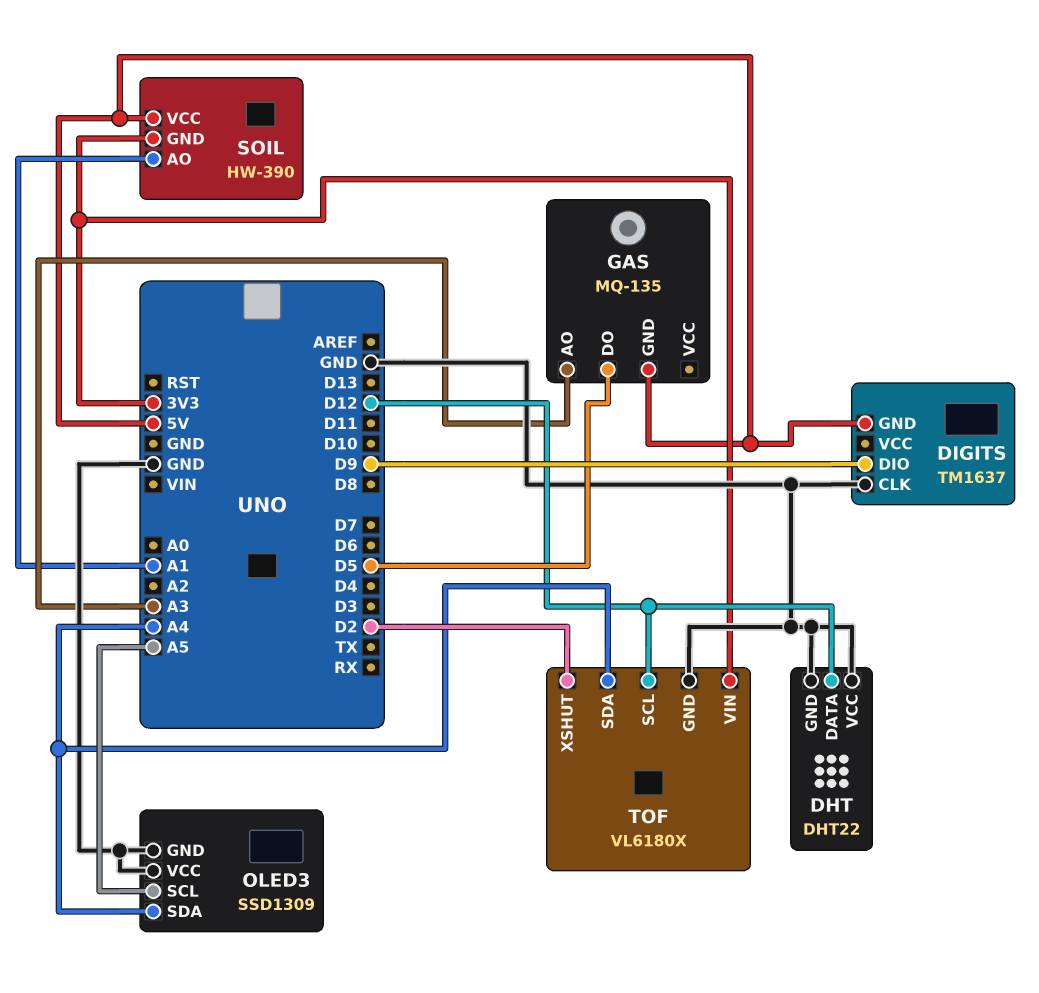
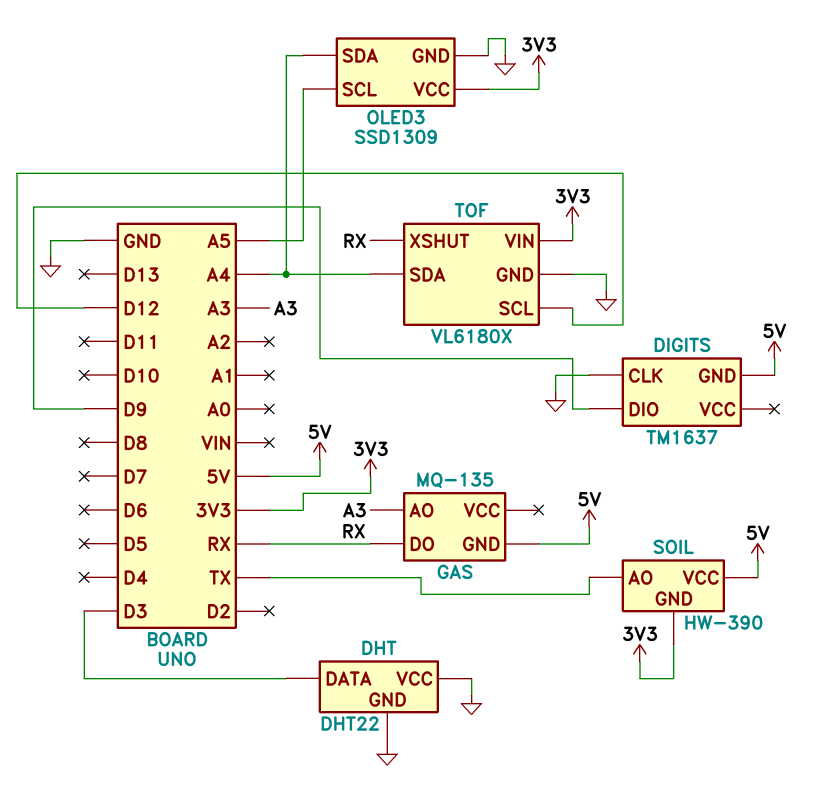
DHT pin DATA: D12 -> D3
GAS pin DO: D5 -> RX
OLED3 pin VCC: GND -> 3V3
SOIL pin AO: A1 -> TX
TOF pin XSHUT: D2 -> RX

